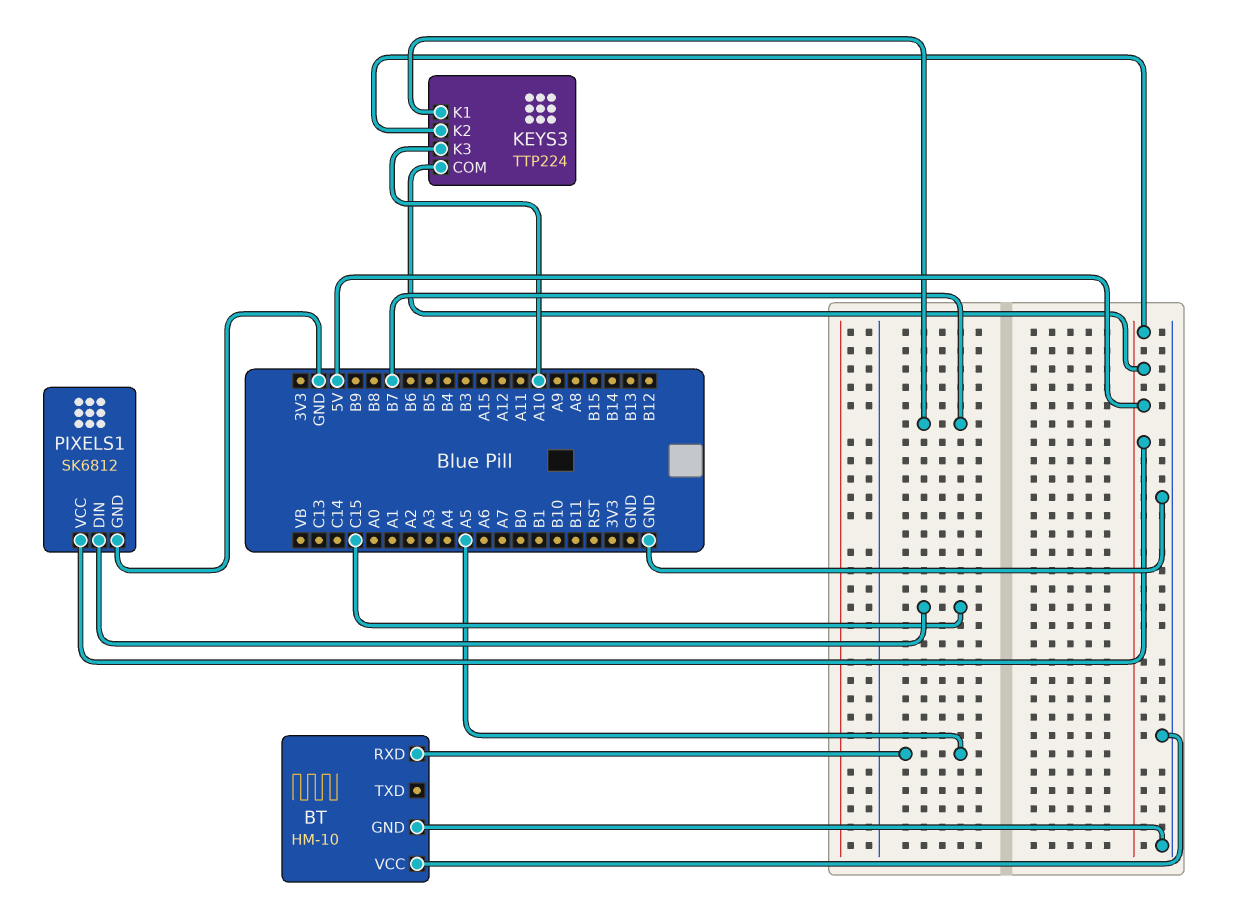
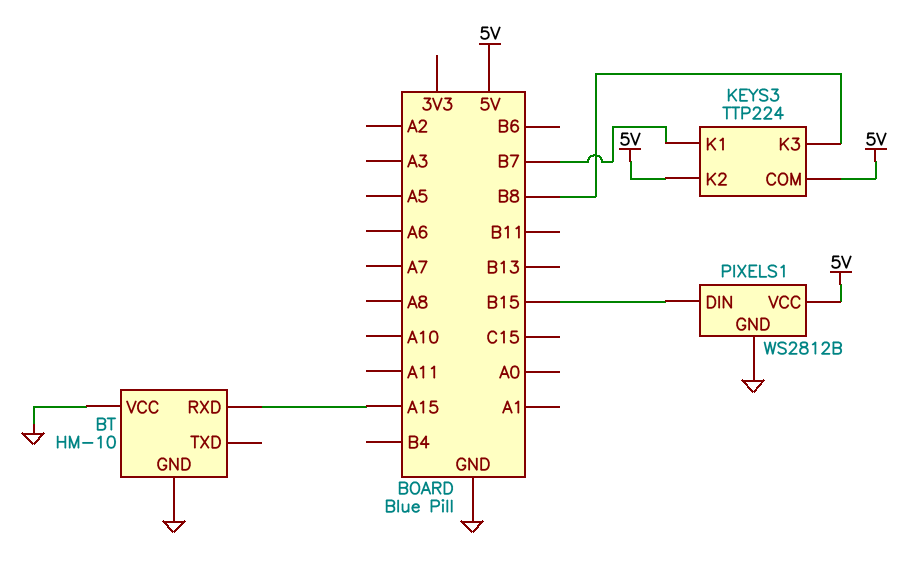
BT pin RXD: A5 -> A15
KEYS3 pin K3: A10 -> B8
PIXELS1: SK6812 -> WS2812B
PIXELS1 pin DIN: C15 -> B15

